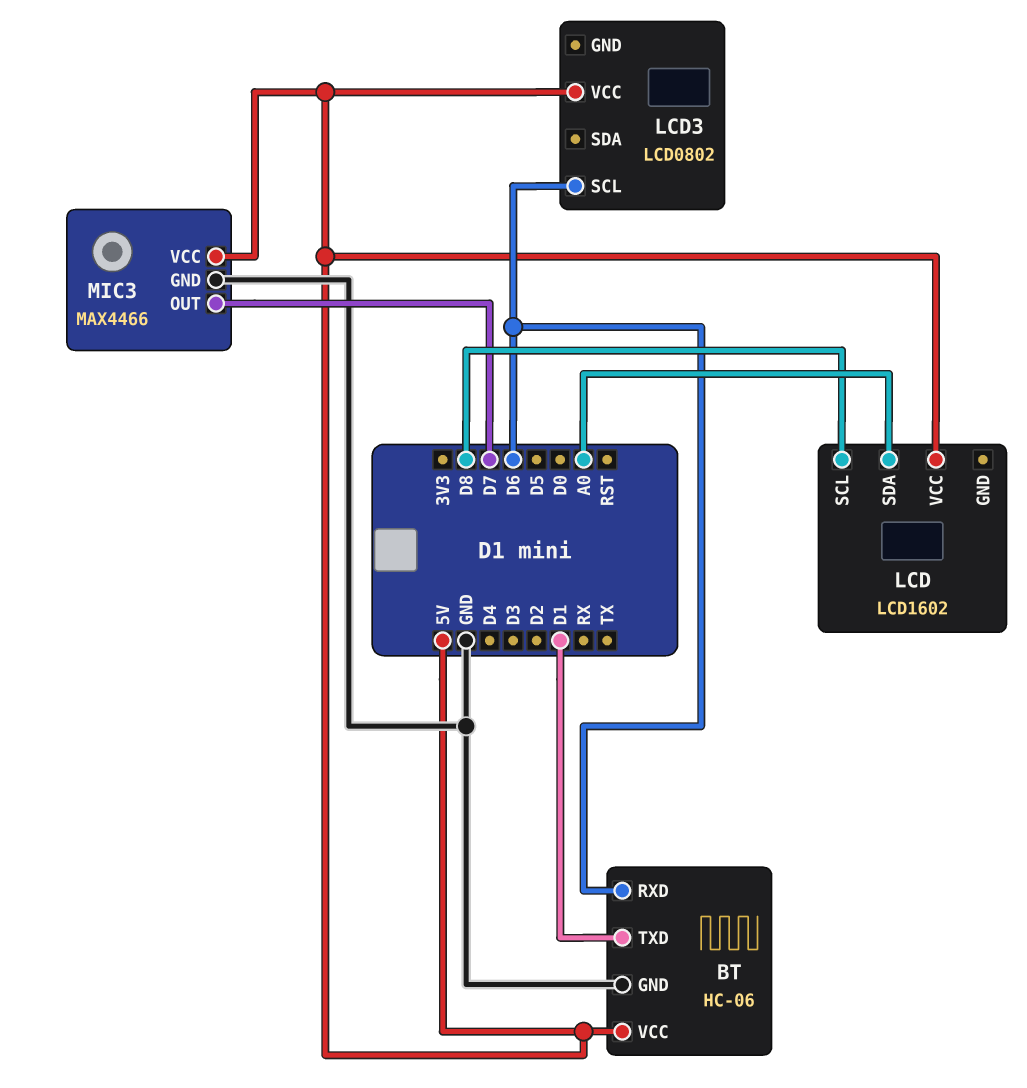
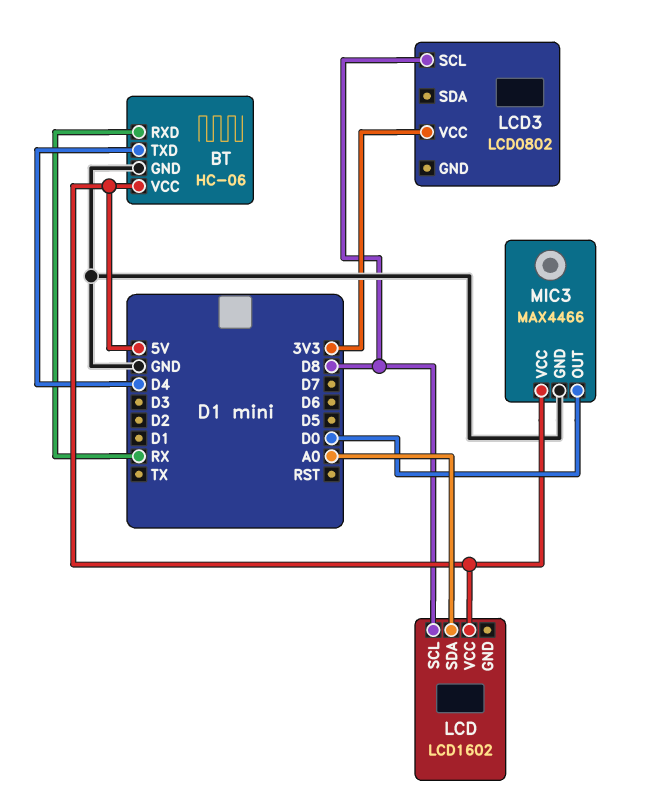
BT pin RXD: D6 -> RX
BT pin TXD: D1 -> D4
LCD3 pin SCL: D6 -> D8
LCD3 pin VCC: 5V -> 3V3
MIC3 pin OUT: D7 -> D0

